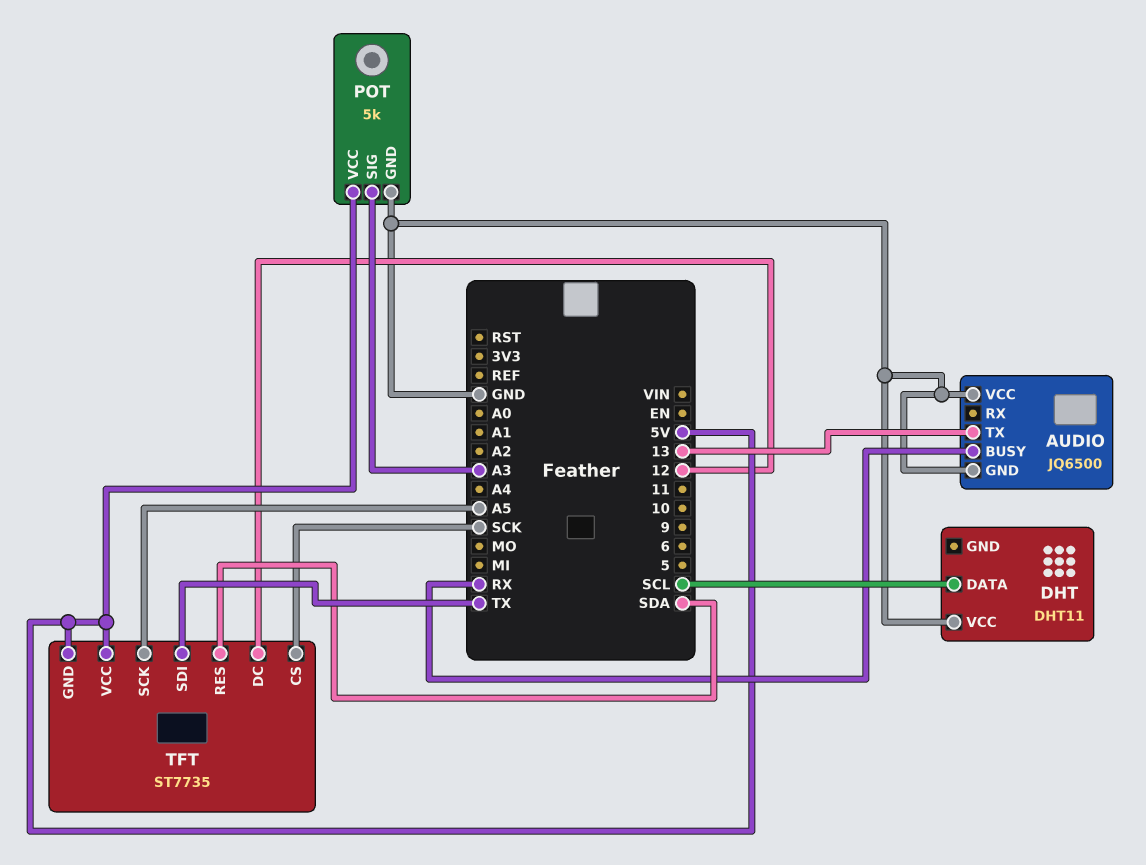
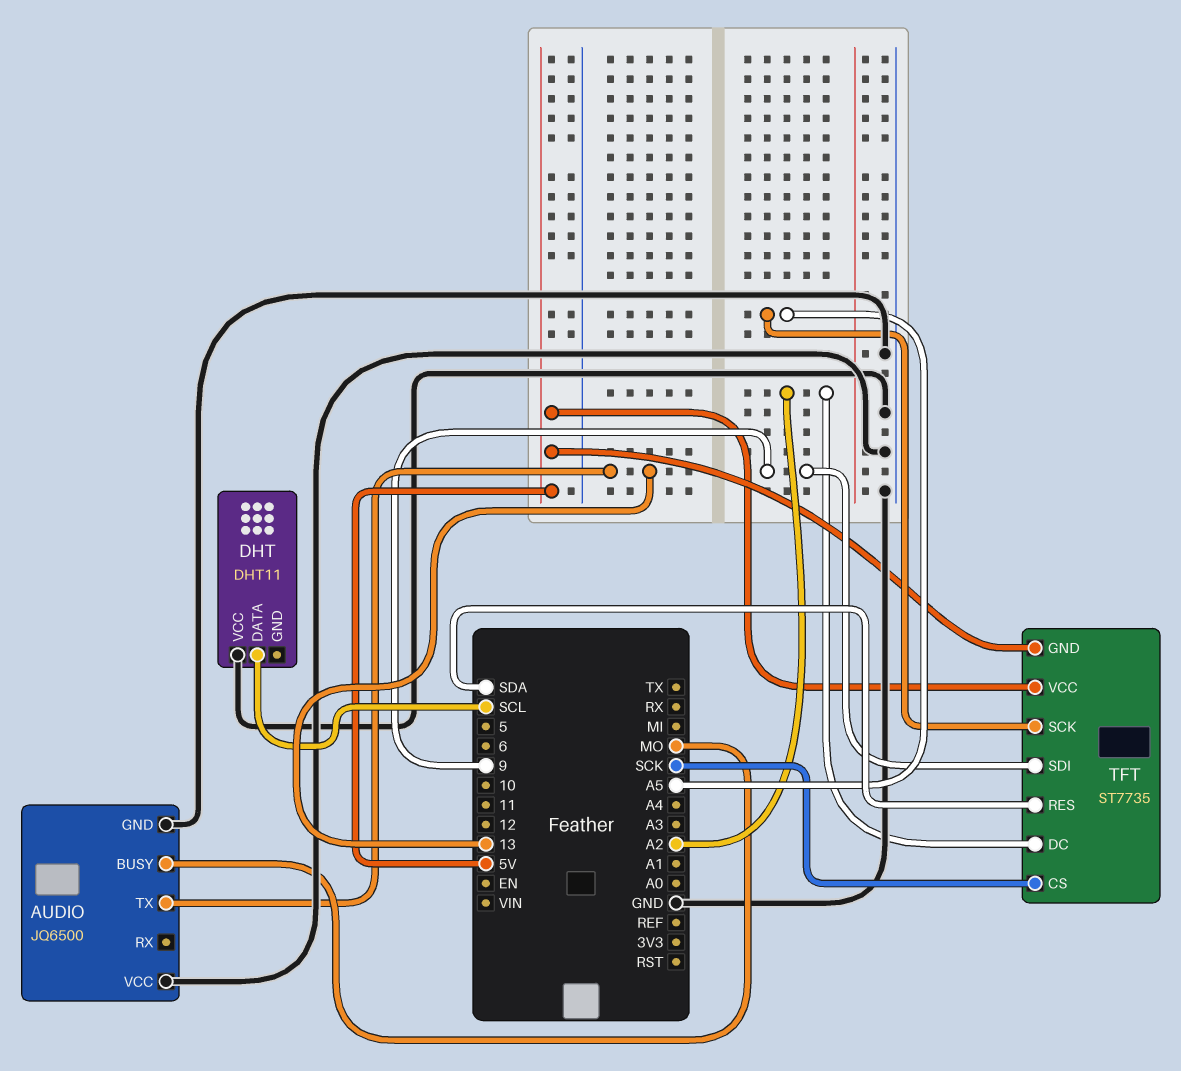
AUDIO pin BUSY: RX -> MO
POT: 5k -> none
POT pin GND: GND -> none
POT pin SIG: A3 -> none
POT pin VCC: 5V -> none
TFT pin DC: 12 -> A2
TFT pin SDI: TX -> 9

